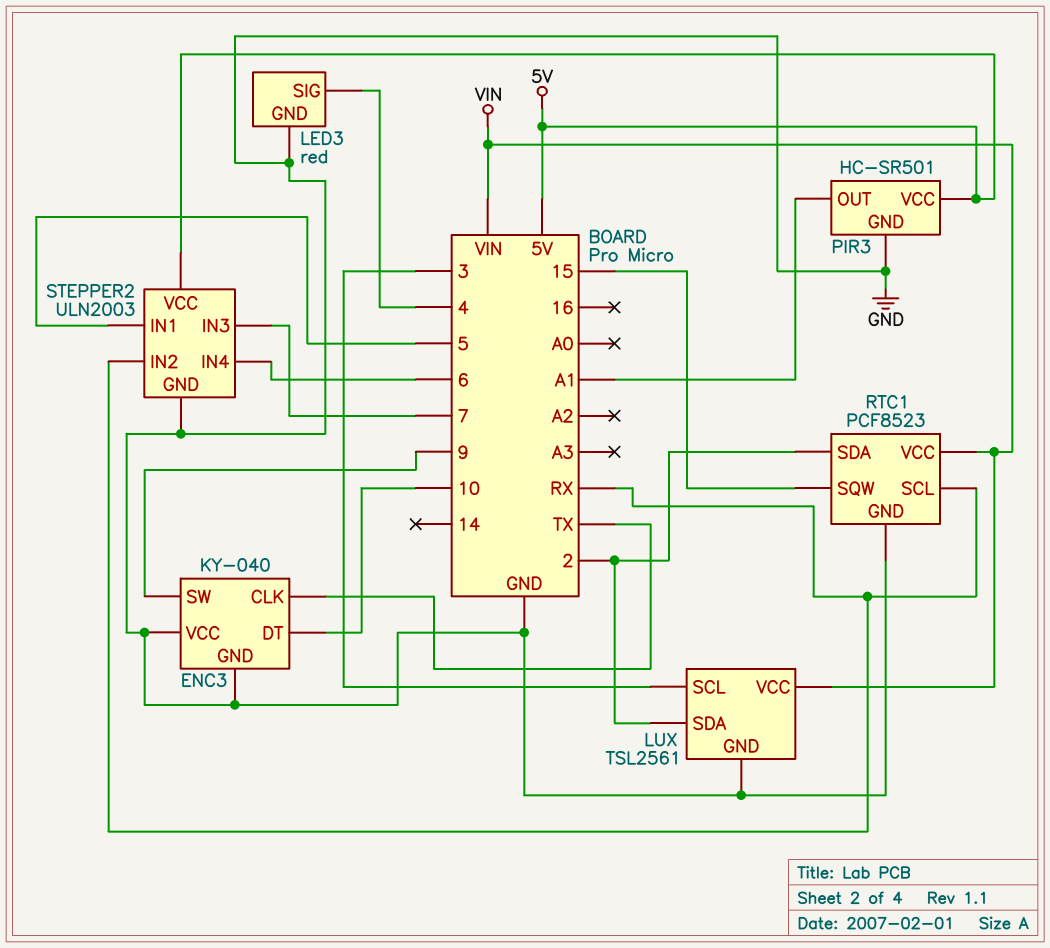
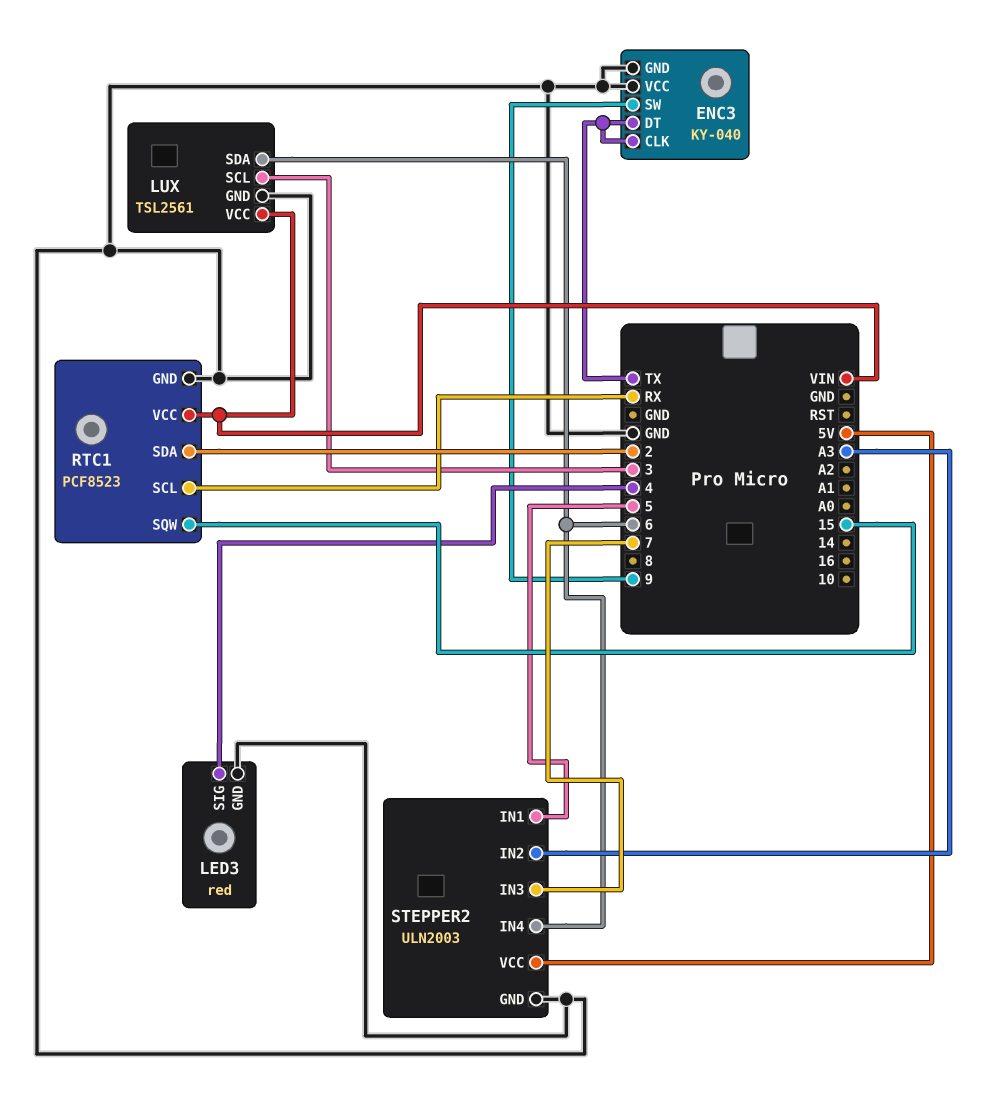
ENC3 pin DT: 10 -> TX
LUX pin SDA: 2 -> 6
PIR3: HC-SR501 -> none
PIR3 pin GND: GND -> none
PIR3 pin OUT: A1 -> none
PIR3 pin VCC: 5V -> none
STEPPER2 pin IN2: RX -> A3

